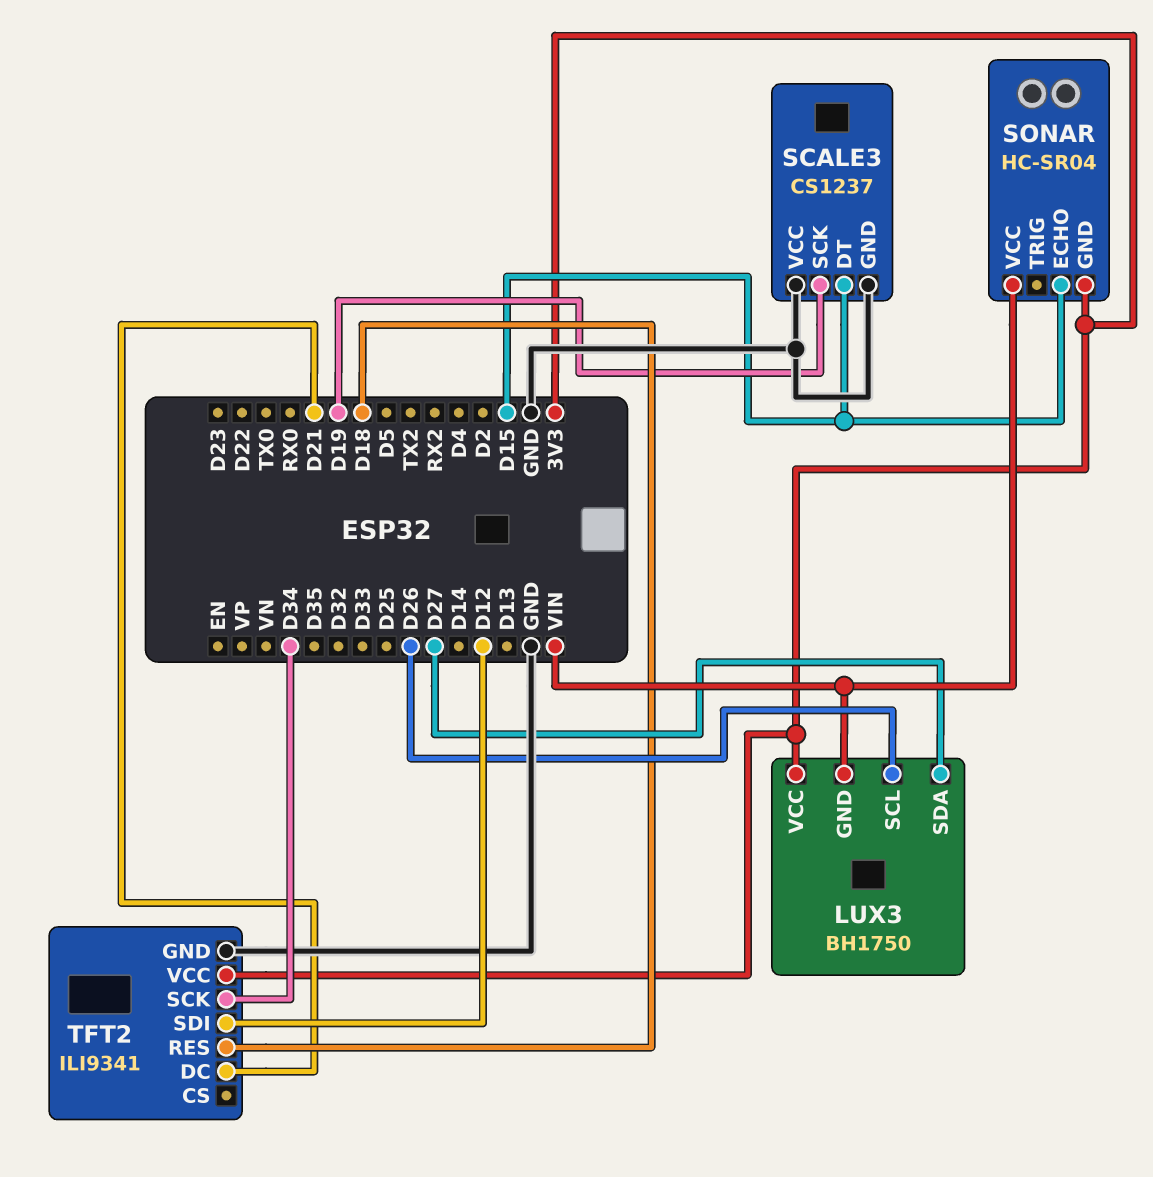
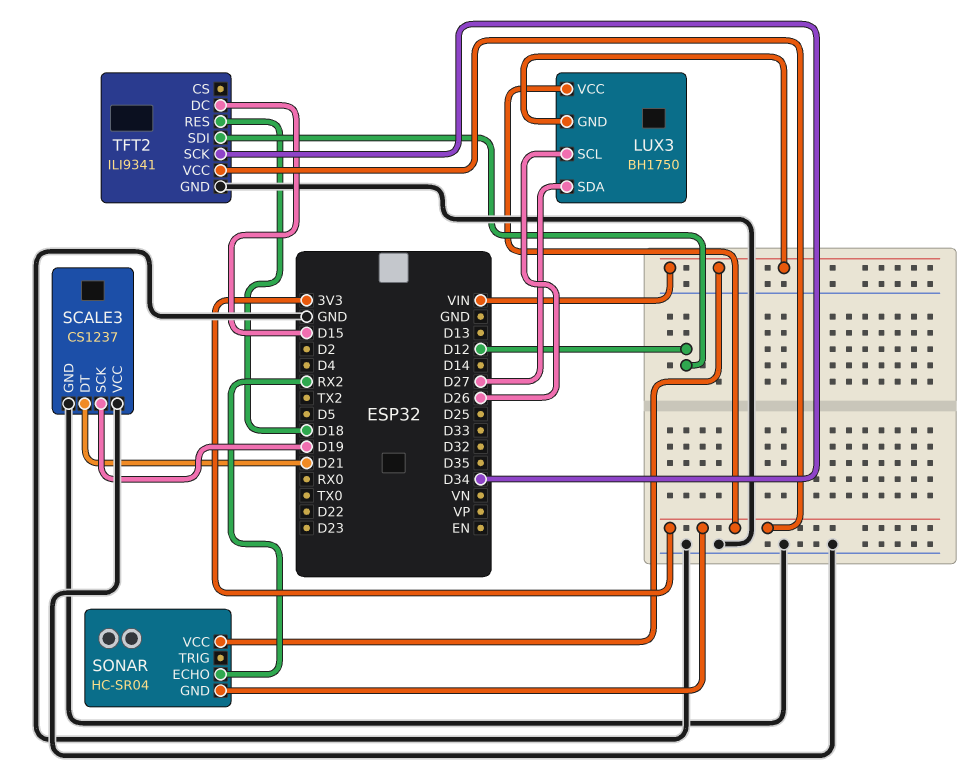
SCALE3 pin DT: D15 -> D21
SONAR pin ECHO: D15 -> RX2
TFT2 pin DC: D21 -> D15

